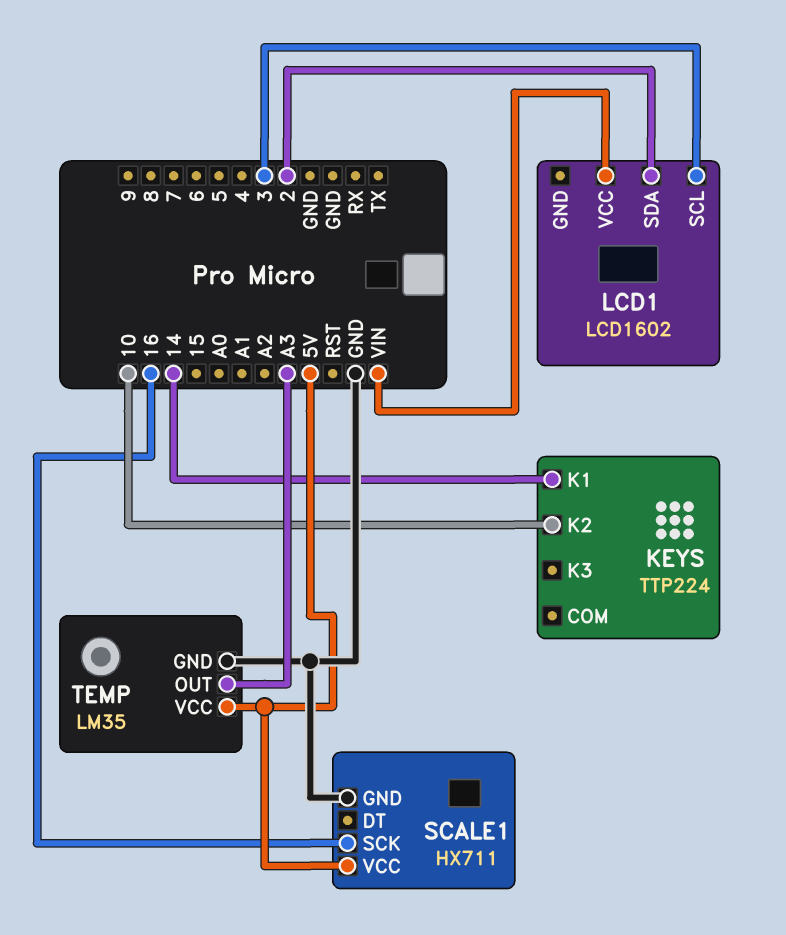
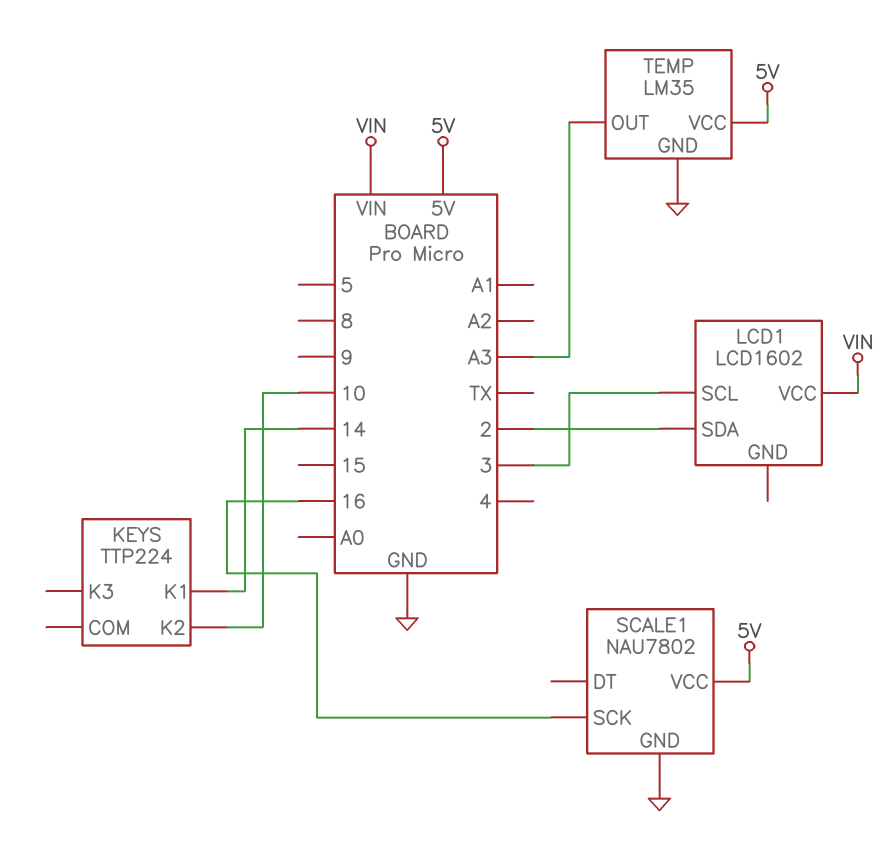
SCALE1: HX711 -> NAU7802

